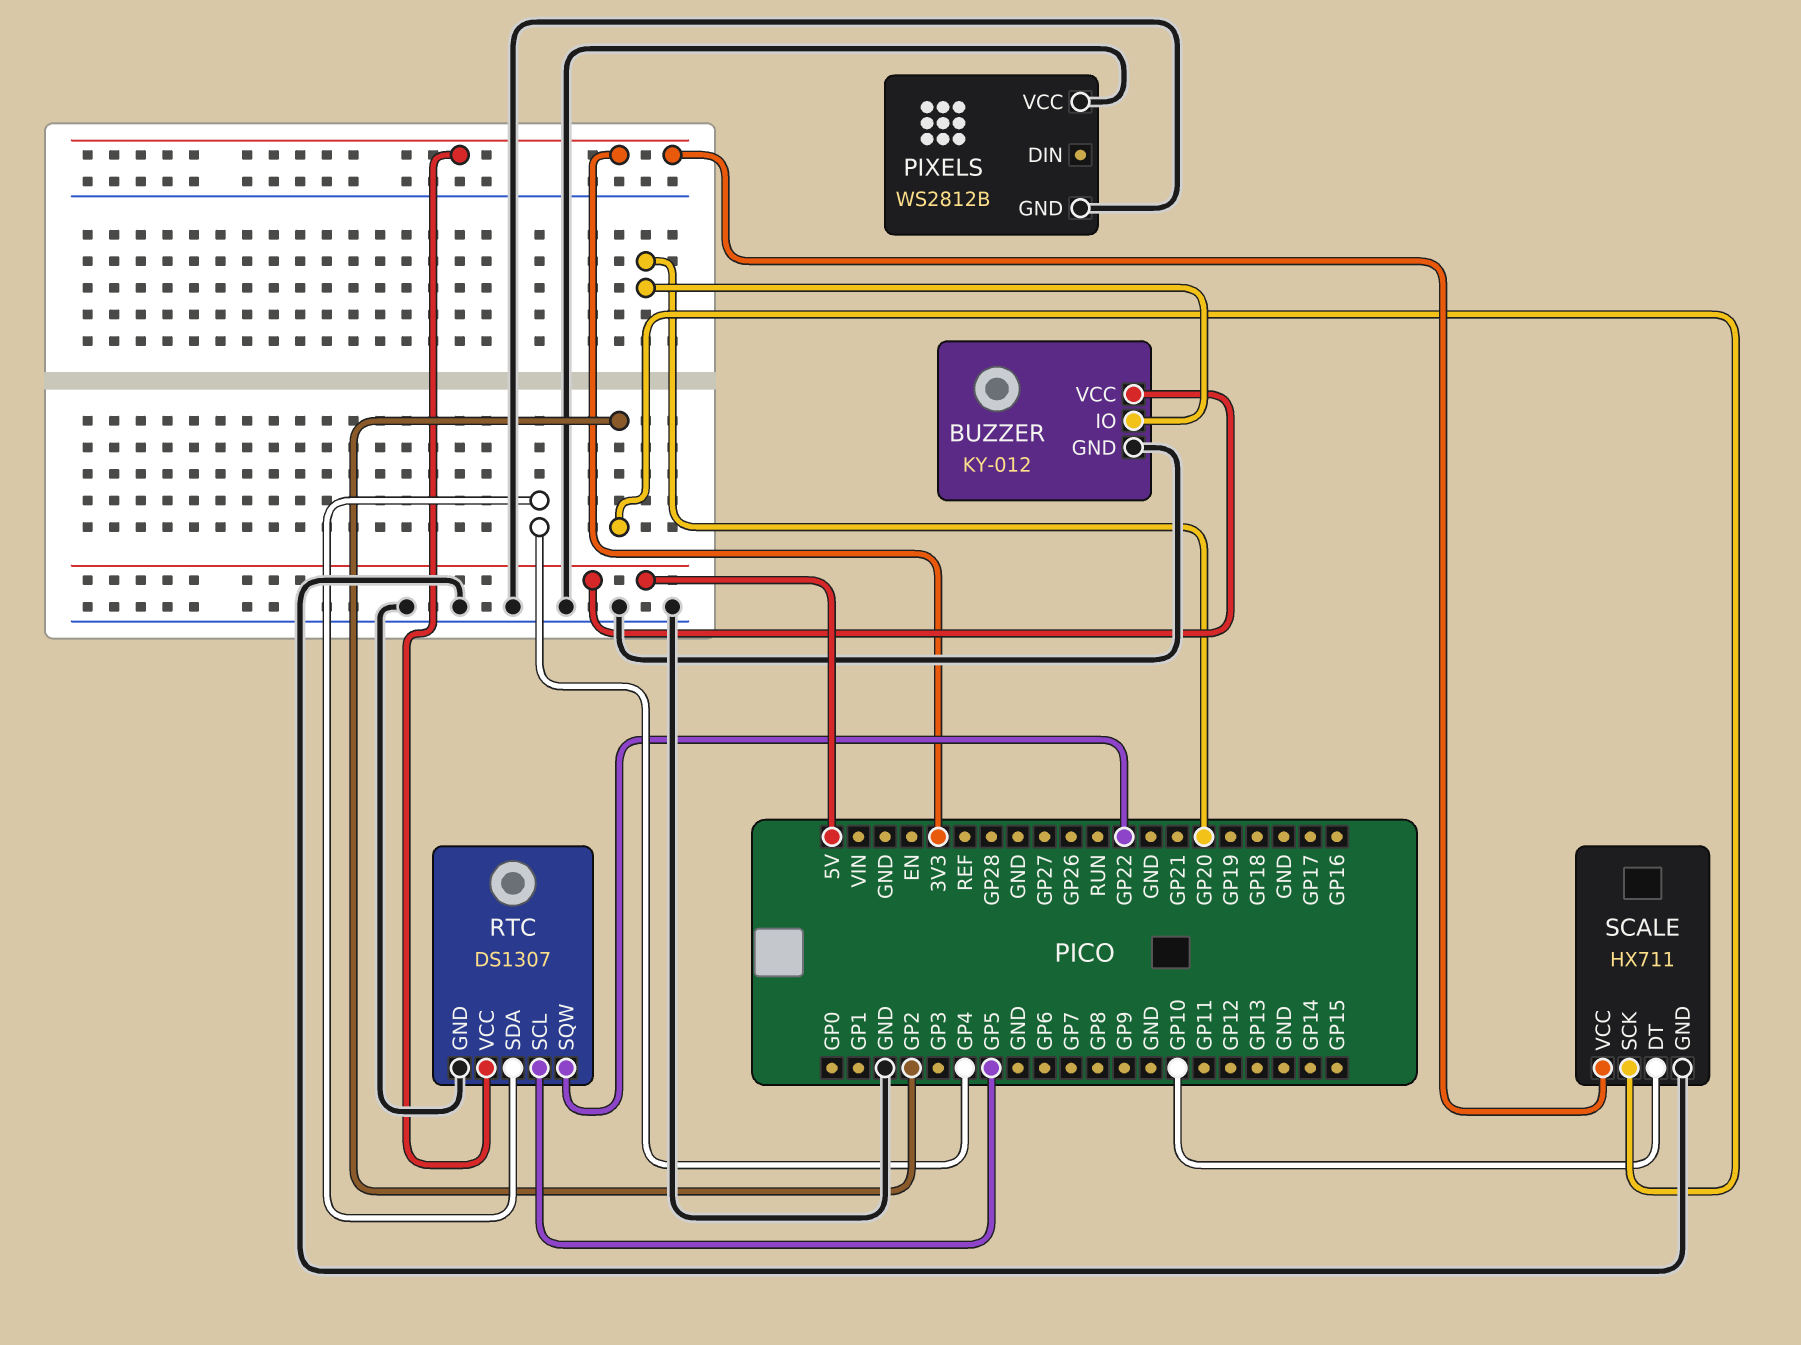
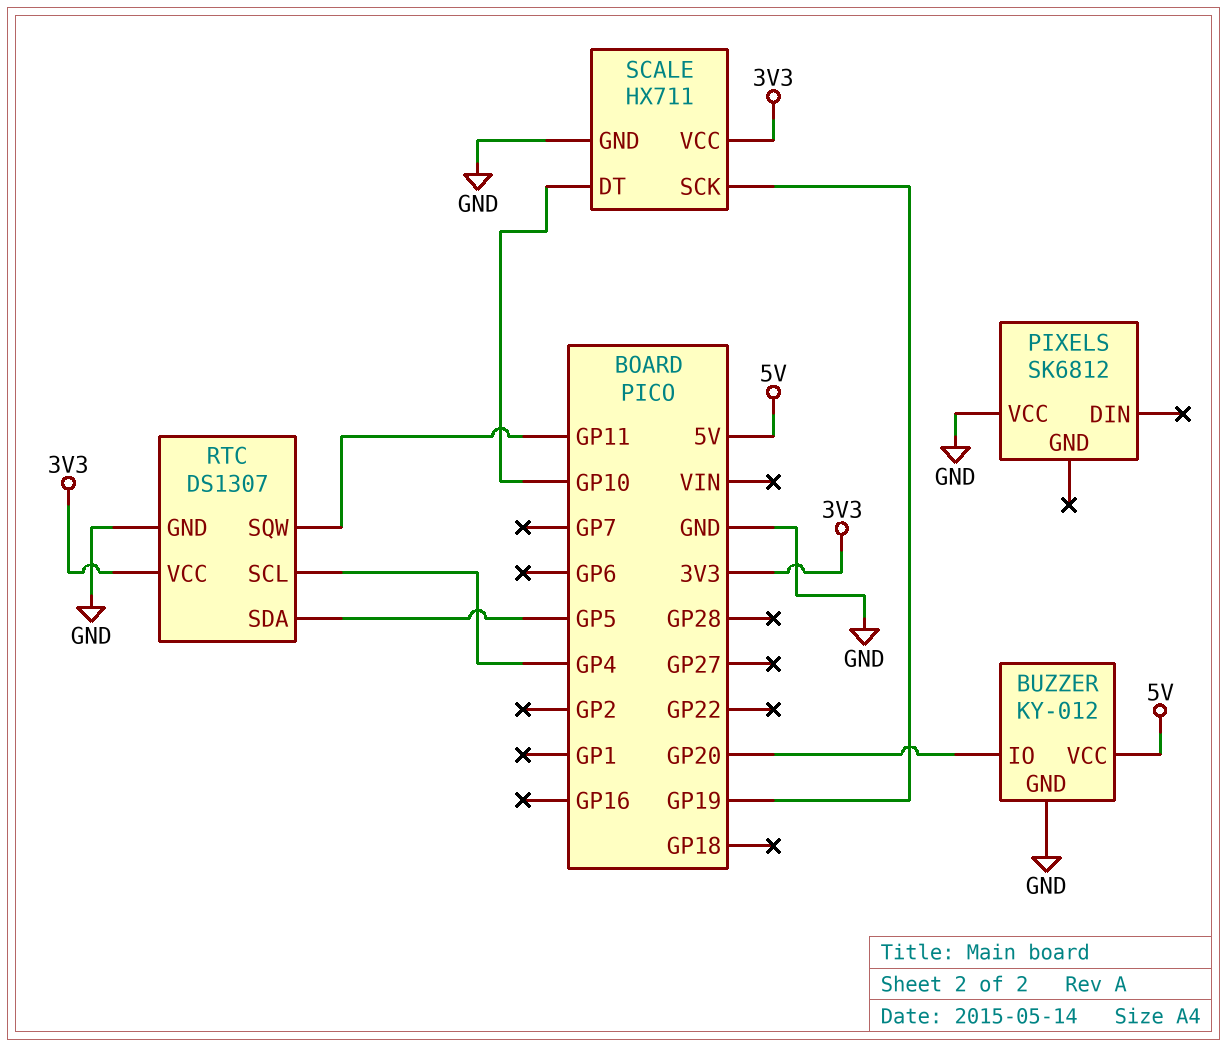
PIXELS: WS2812B -> SK6812
PIXELS pin GND: GND -> none
RTC pin SCL: GP5 -> GP4
RTC pin SDA: GP4 -> GP5
RTC pin SQW: GP22 -> GP11
SCALE pin SCK: GP2 -> GP19

